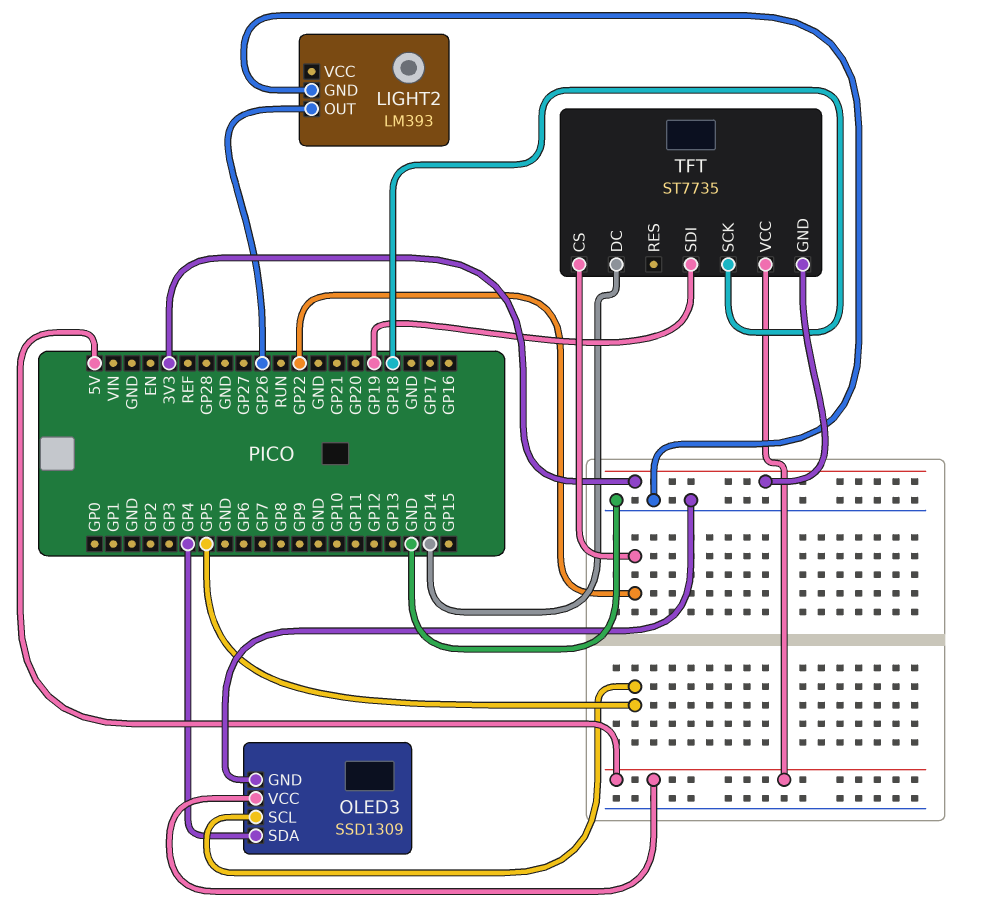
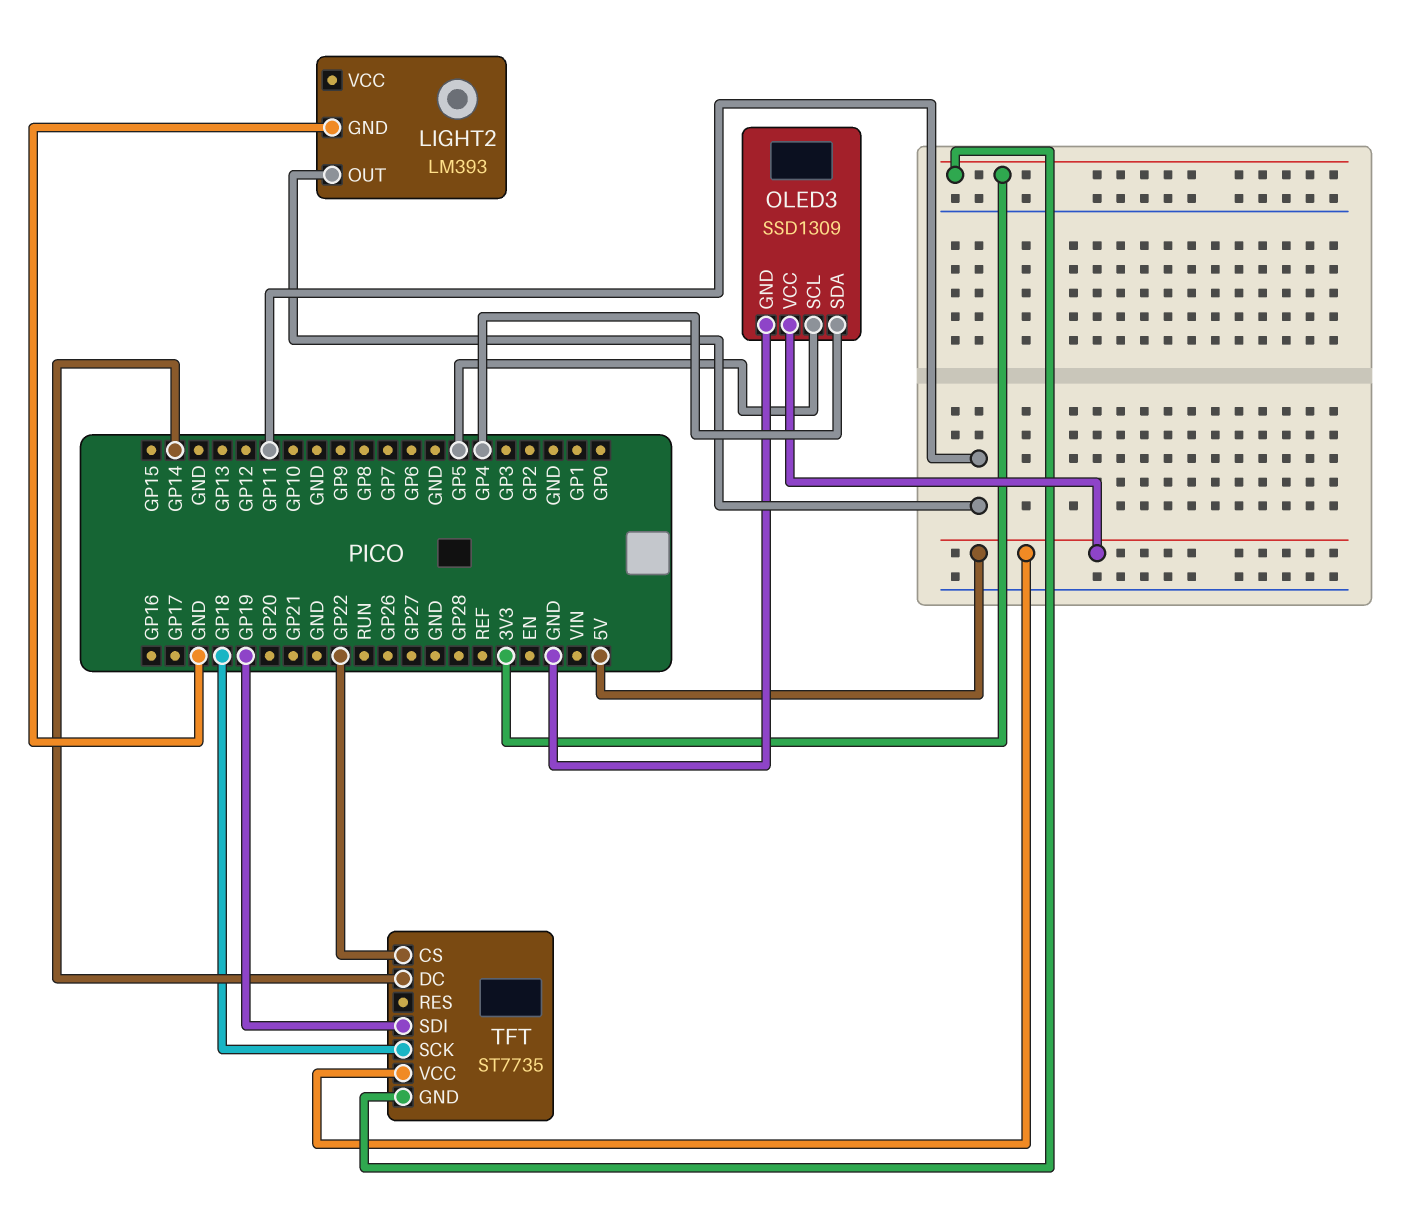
LIGHT2 pin OUT: GP26 -> GP11

